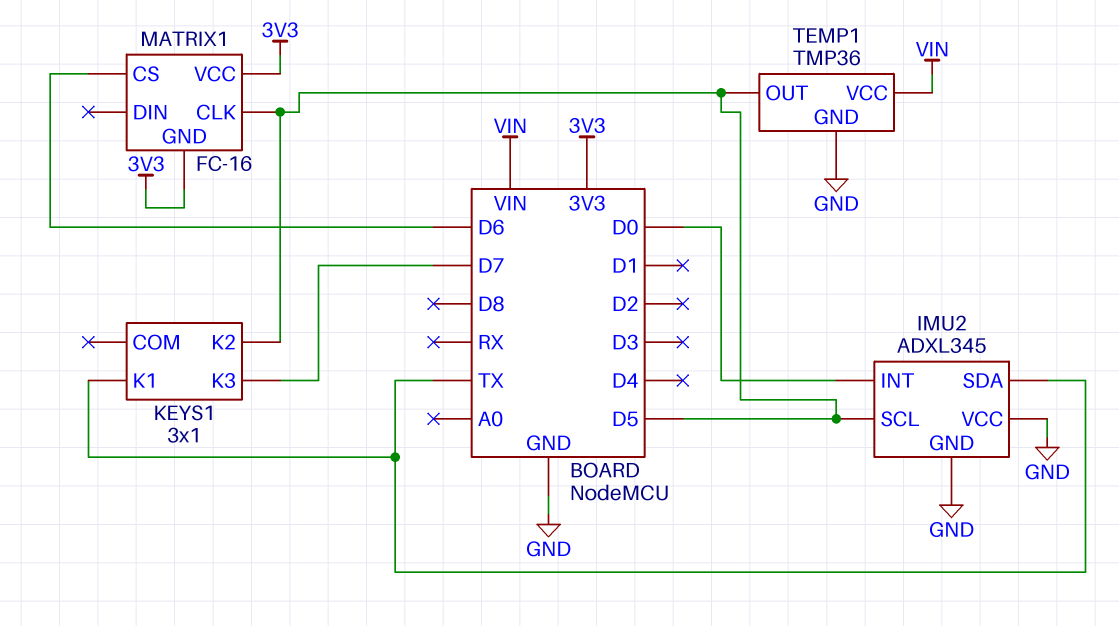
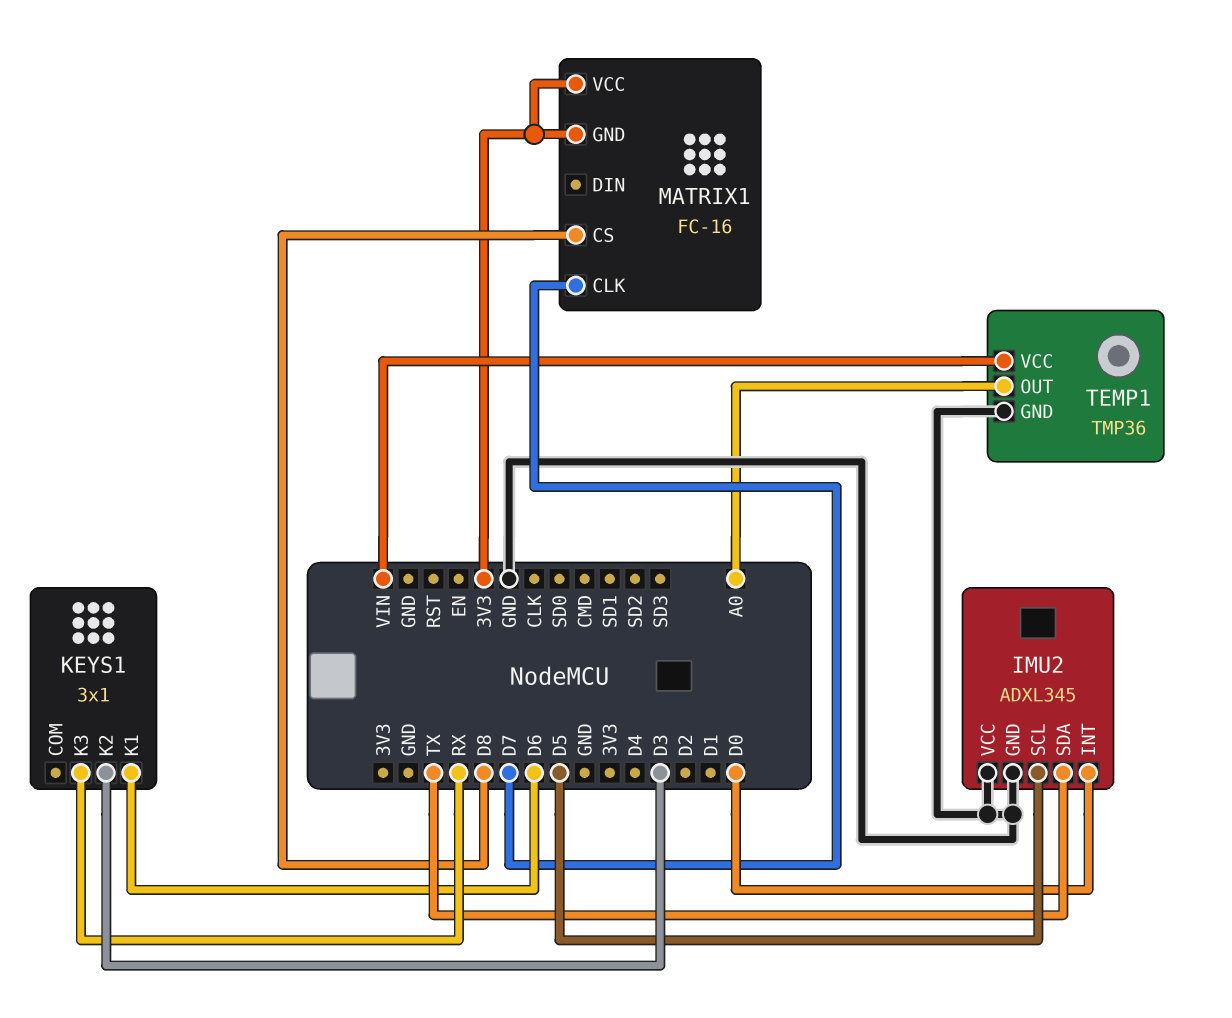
KEYS1 pin K1: TX -> D6
KEYS1 pin K2: D5 -> D3
KEYS1 pin K3: D7 -> RX
MATRIX1 pin CLK: D5 -> D7
MATRIX1 pin CS: D6 -> D8
TEMP1 pin OUT: D5 -> A0

